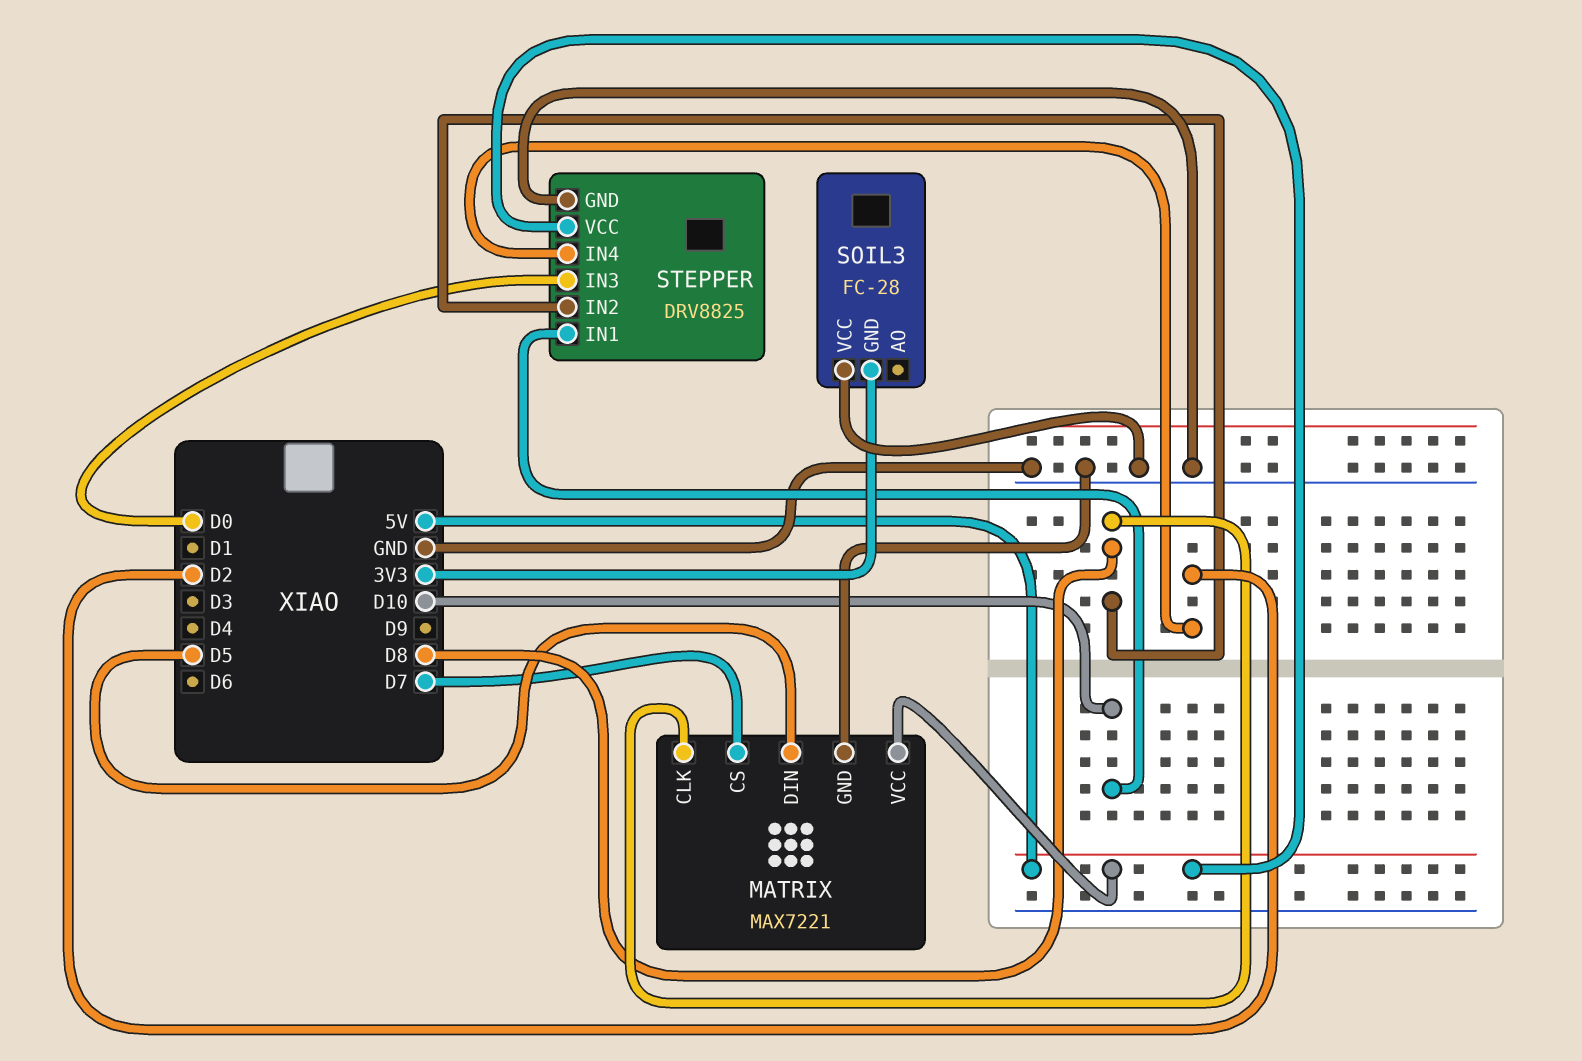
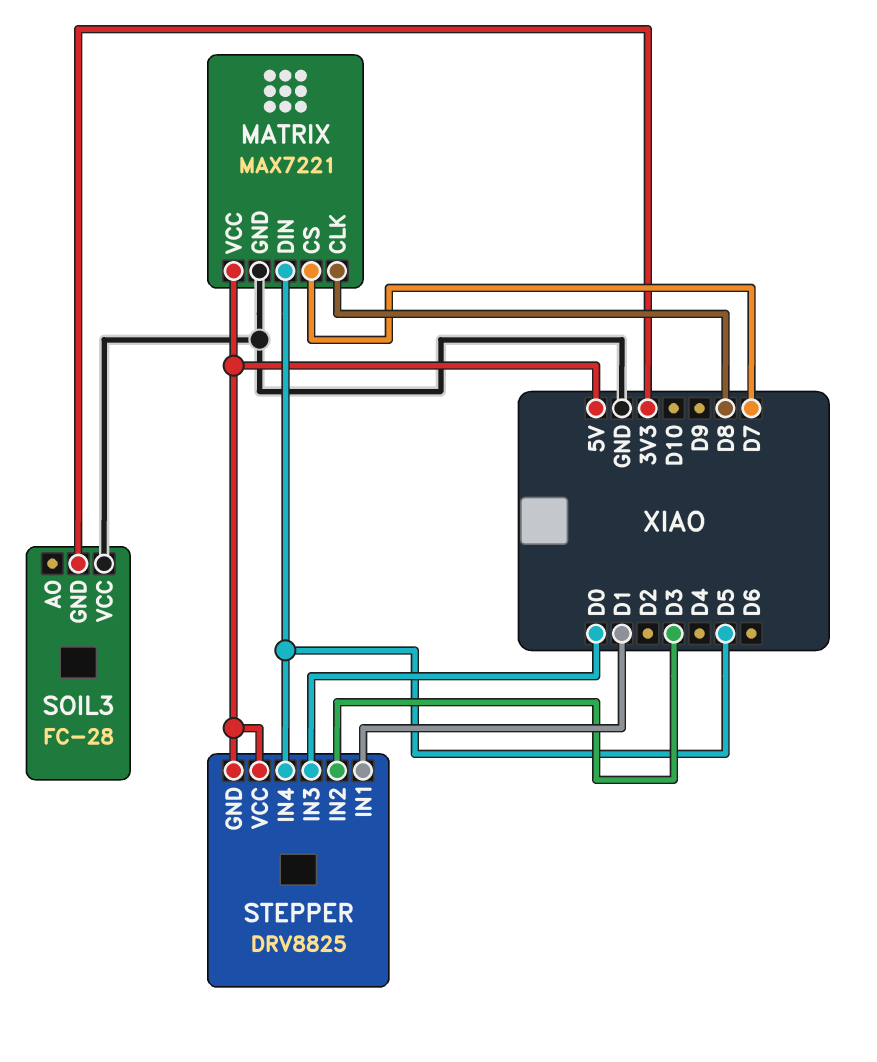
STEPPER pin GND: GND -> 5V
STEPPER pin IN1: D10 -> D1
STEPPER pin IN2: D8 -> D3
STEPPER pin IN4: D2 -> D5

